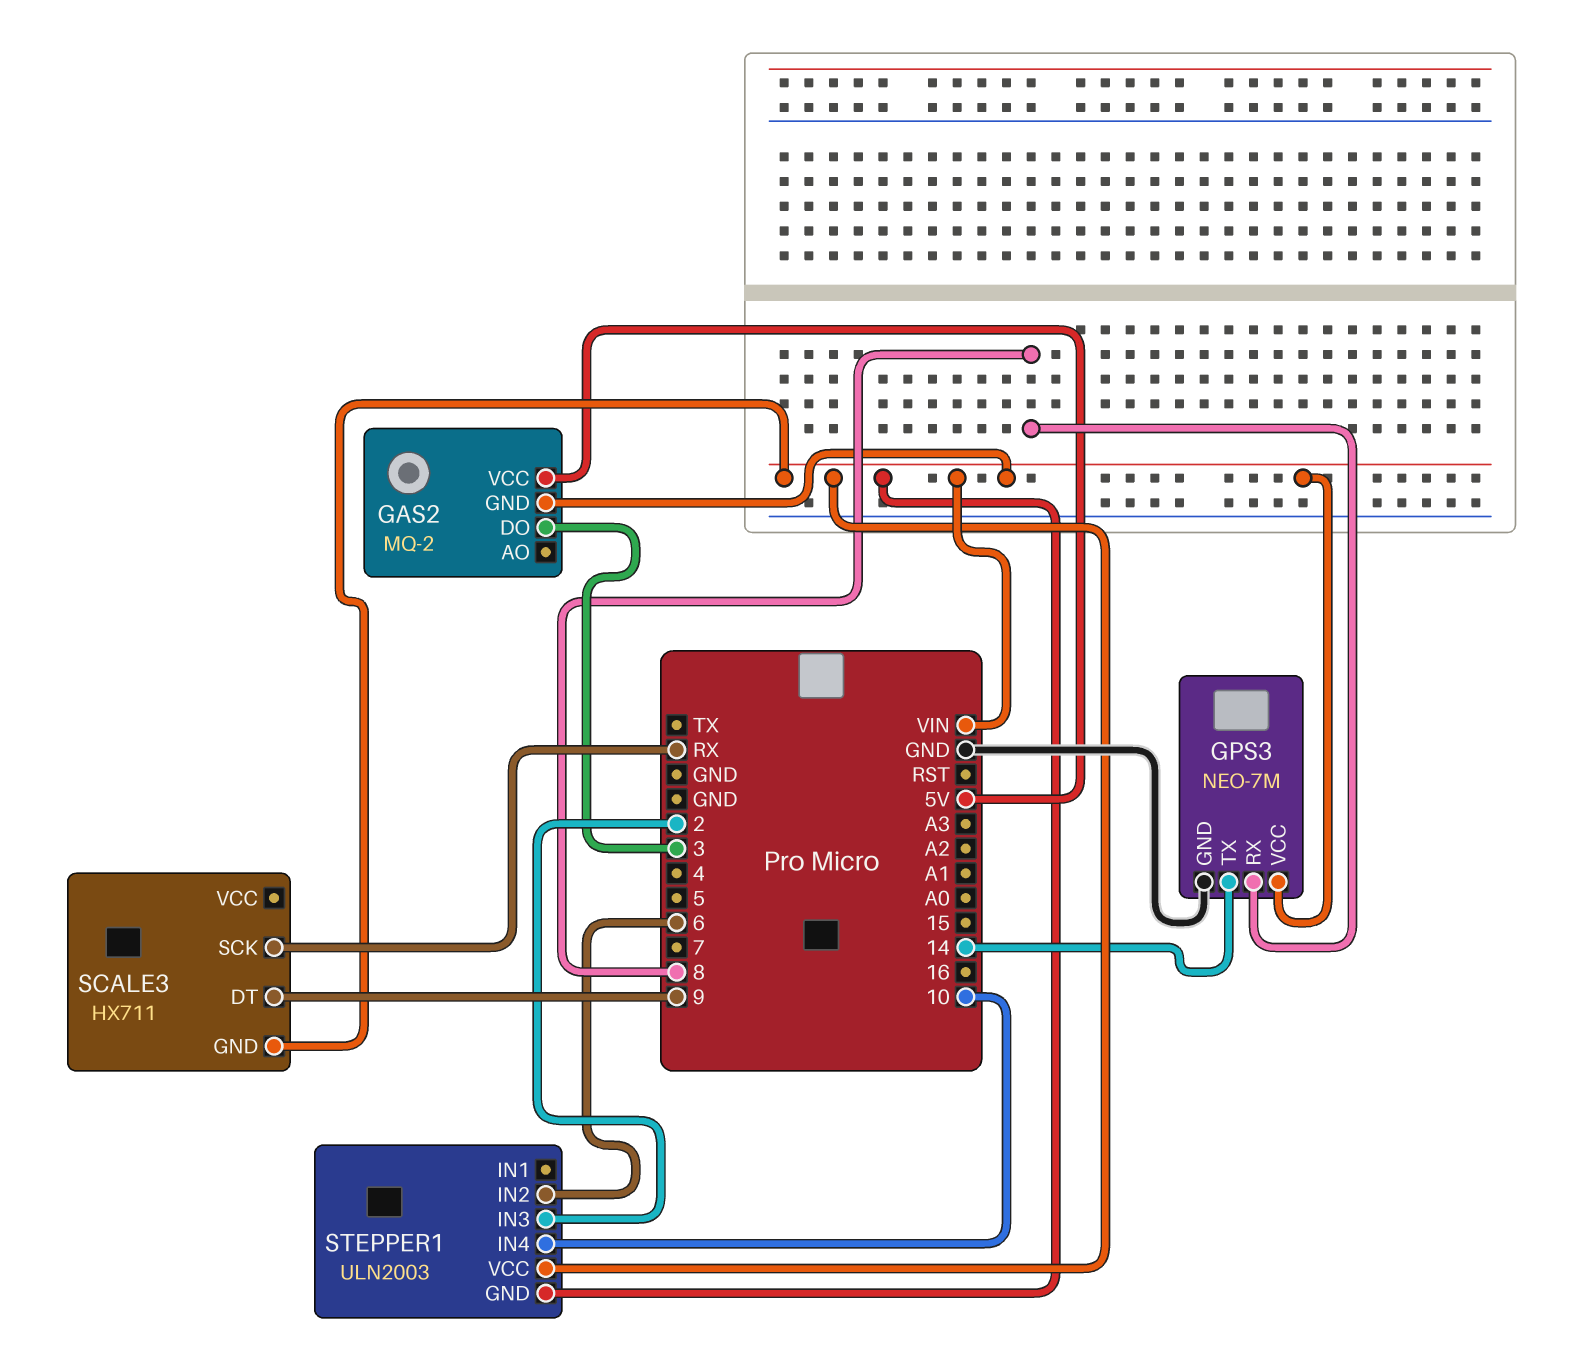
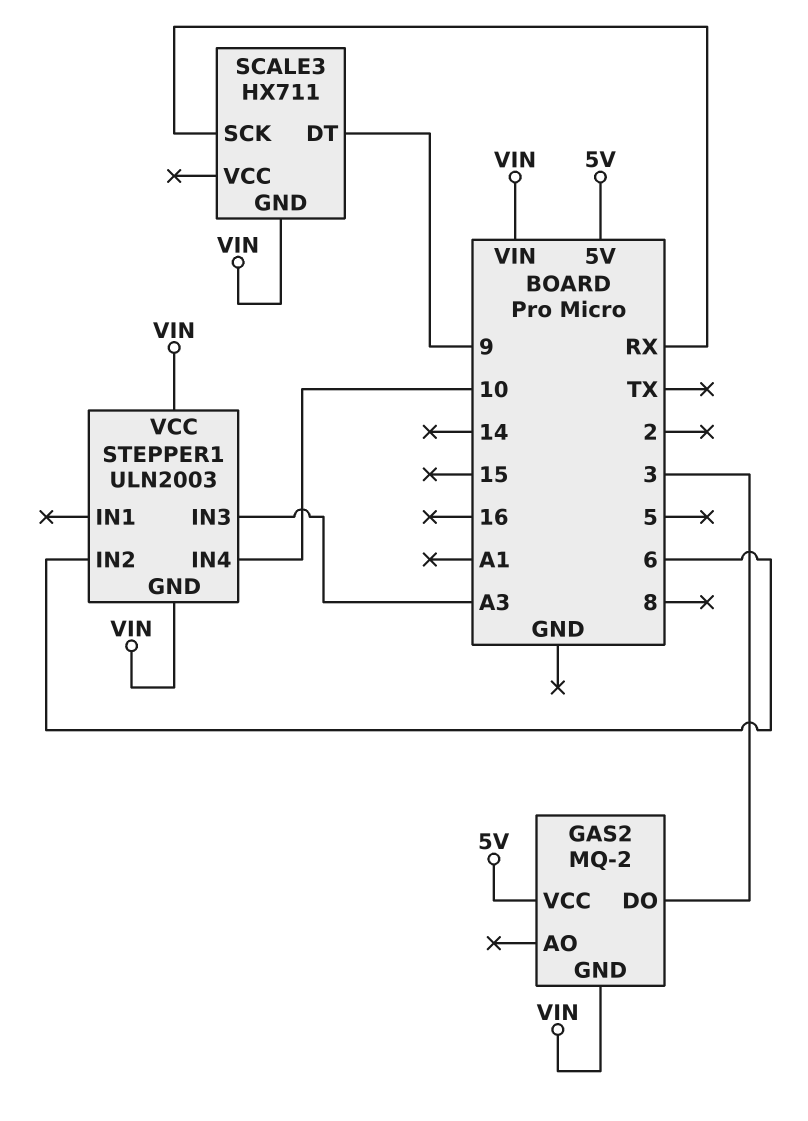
GPS3: NEO-7M -> none
GPS3 pin GND: GND -> none
GPS3 pin RX: 8 -> none
GPS3 pin TX: 14 -> none
GPS3 pin VCC: VIN -> none
STEPPER1 pin IN3: 2 -> A3

